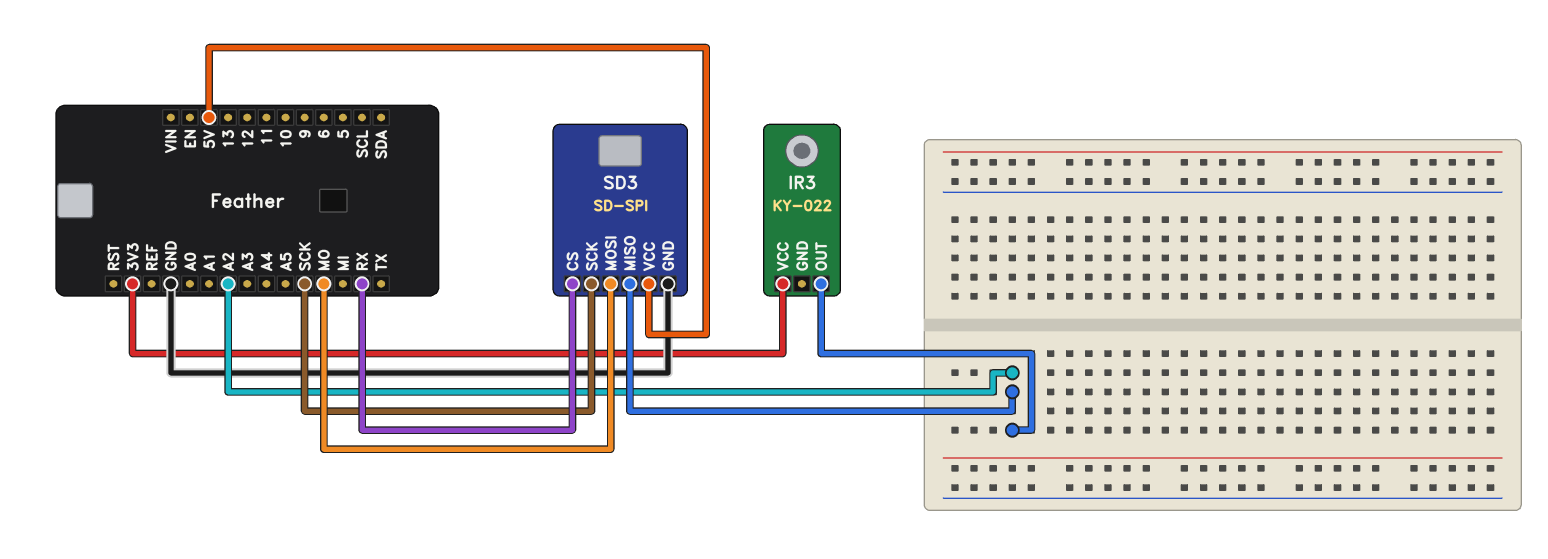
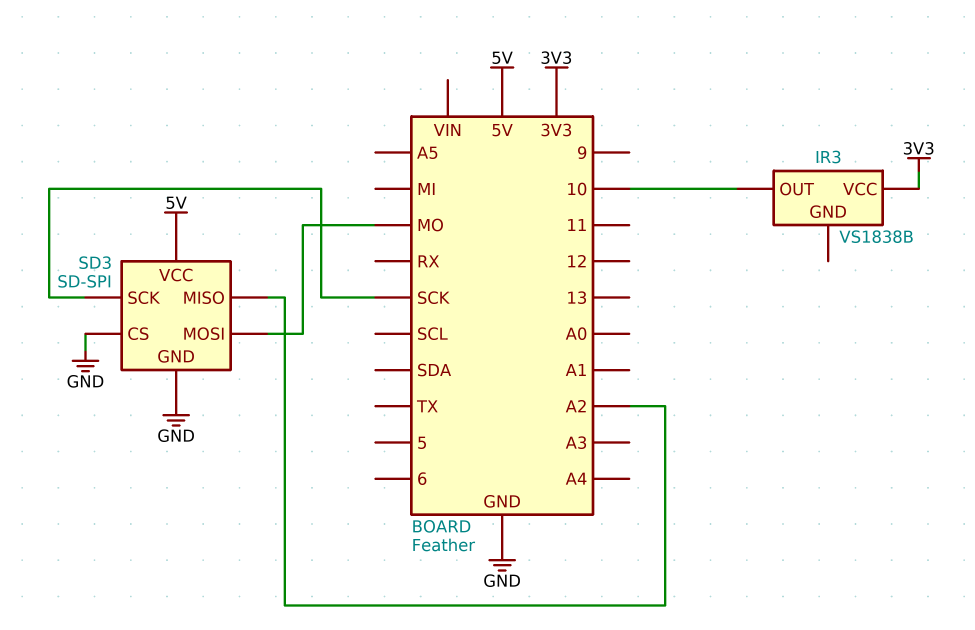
IR3: KY-022 -> VS1838B
IR3 pin OUT: A2 -> 10
SD3 pin CS: RX -> GND

